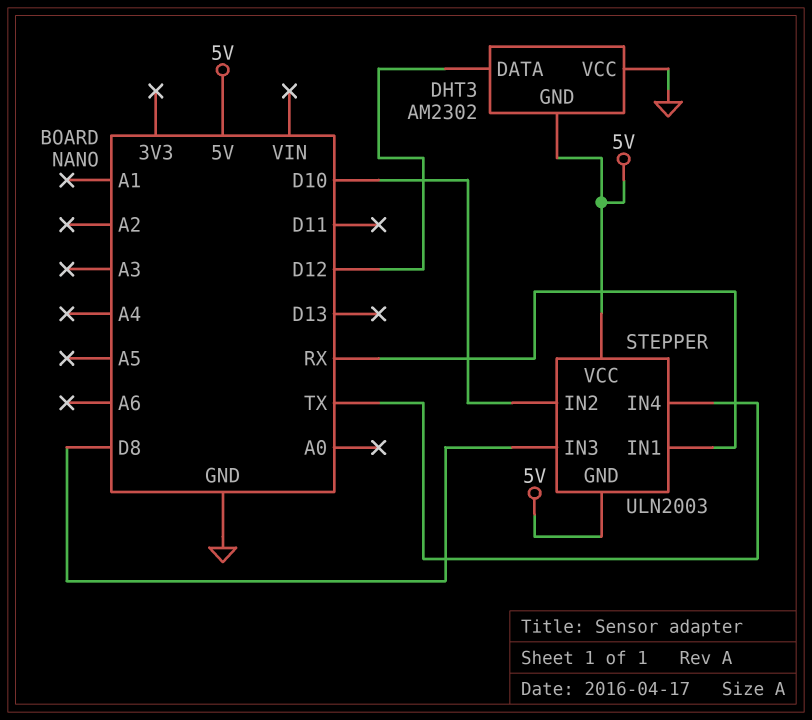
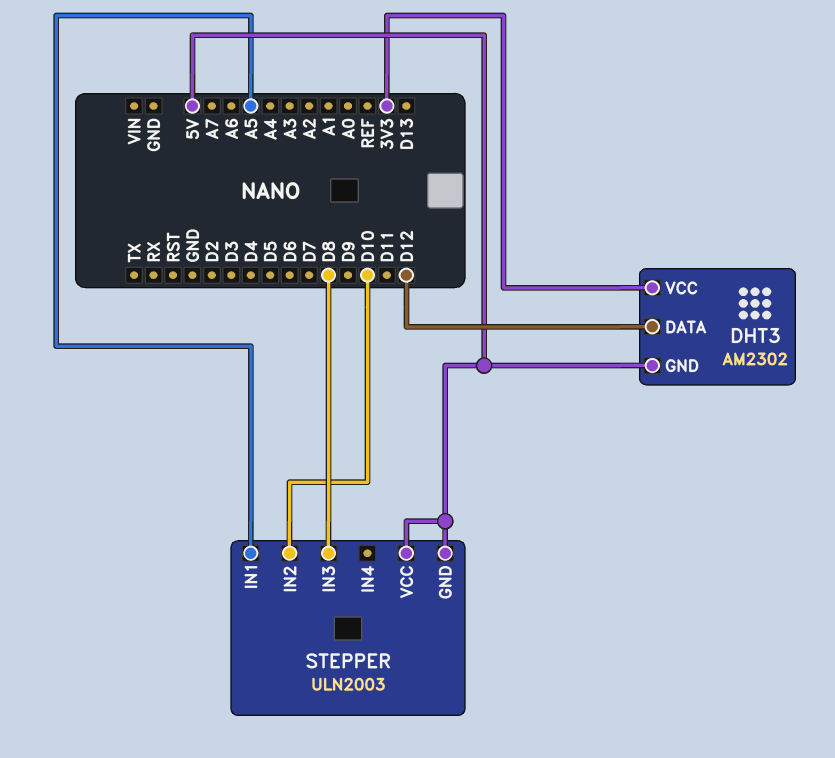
DHT3 pin VCC: GND -> 3V3
STEPPER pin IN1: RX -> A5
STEPPER pin IN4: TX -> none

